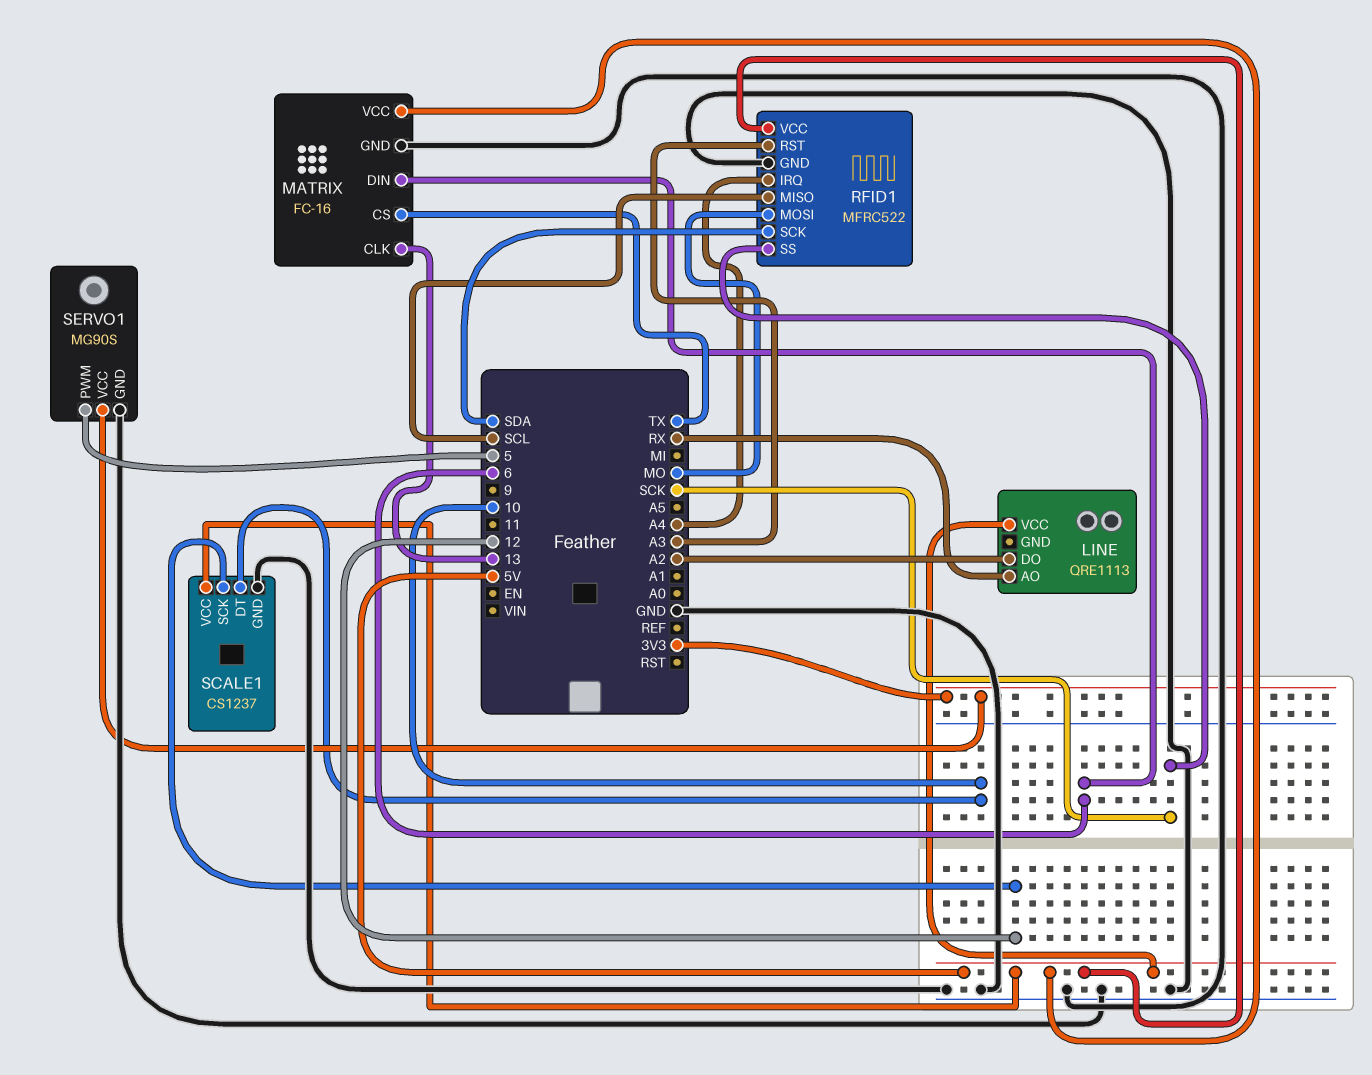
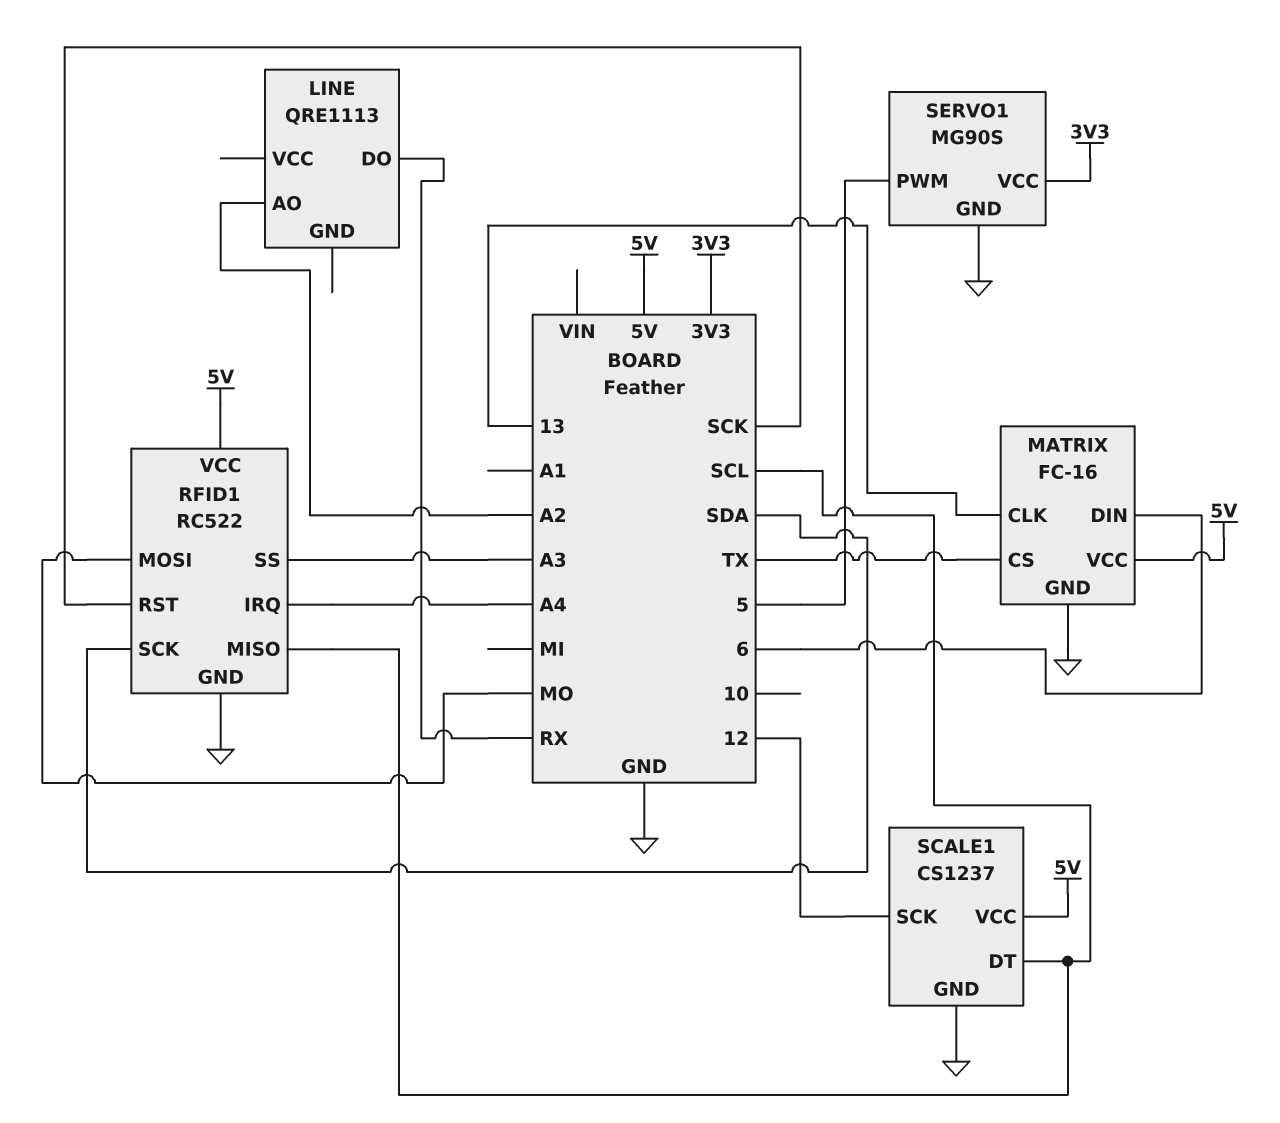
LINE pin AO: RX -> A2
LINE pin DO: A2 -> RX
LINE pin VCC: 5V -> none
RFID1: MFRC522 -> RC522
RFID1 pin RST: A3 -> SCK
RFID1 pin SS: SCK -> A3
SCALE1 pin DT: 10 -> SCL

